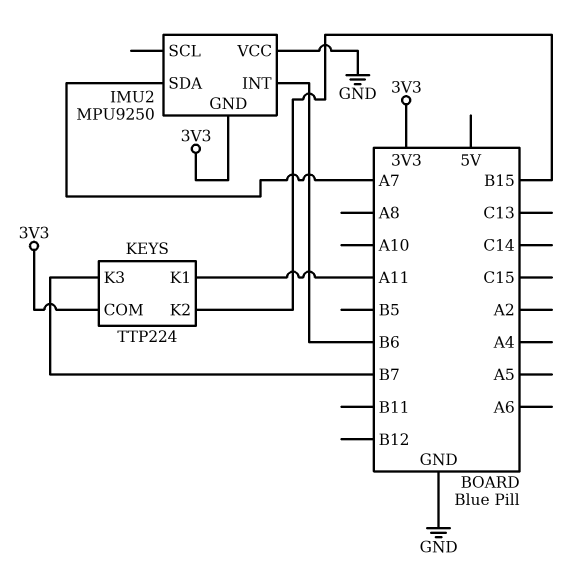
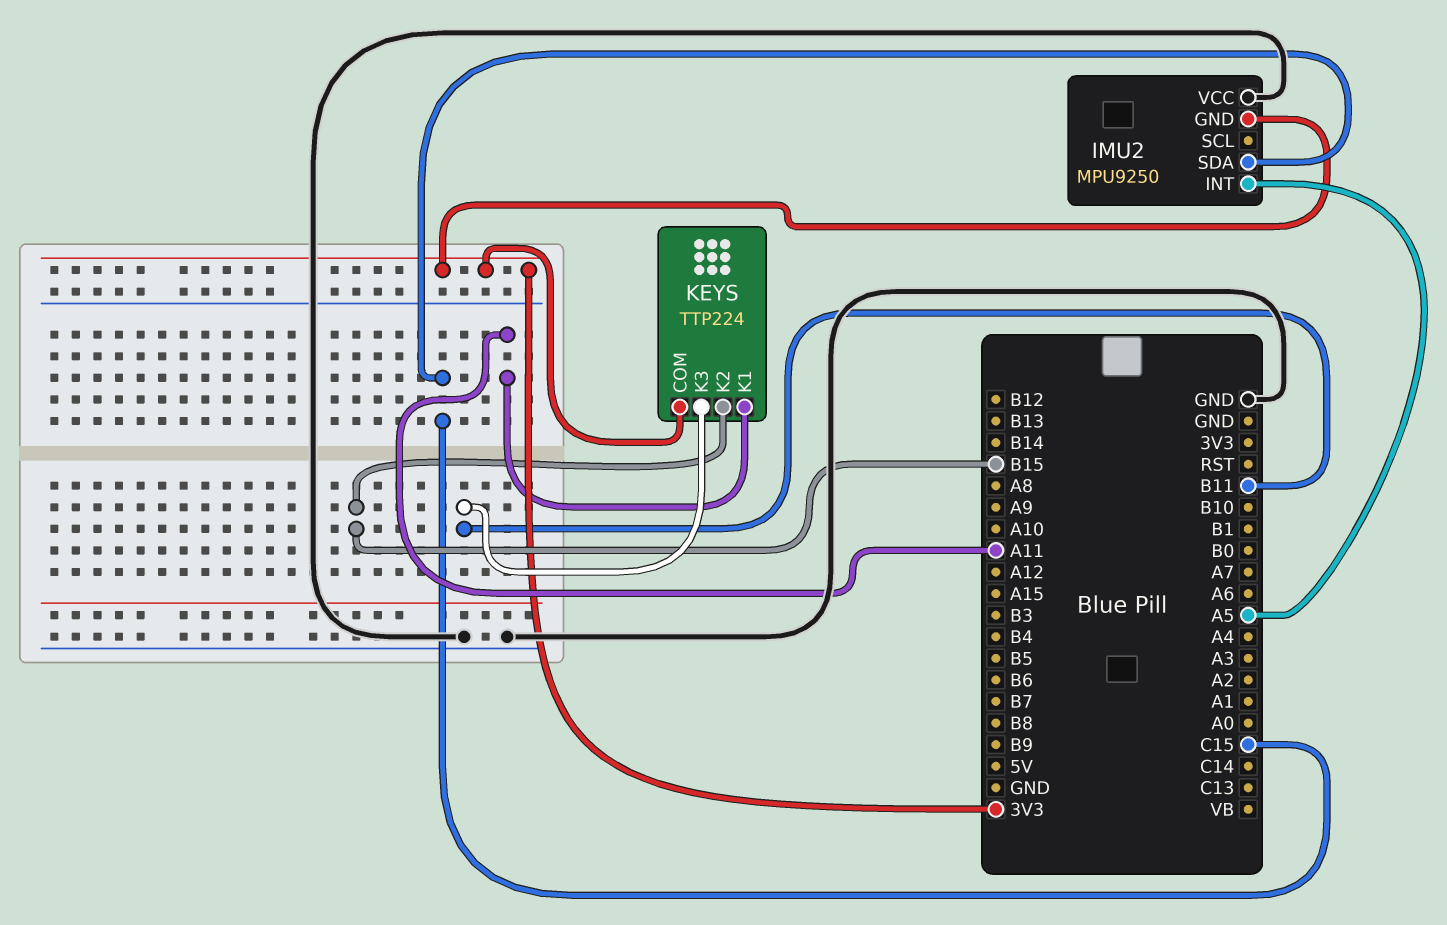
IMU2 pin INT: B6 -> A5
IMU2 pin SDA: A7 -> C15
KEYS pin K3: B7 -> B11

